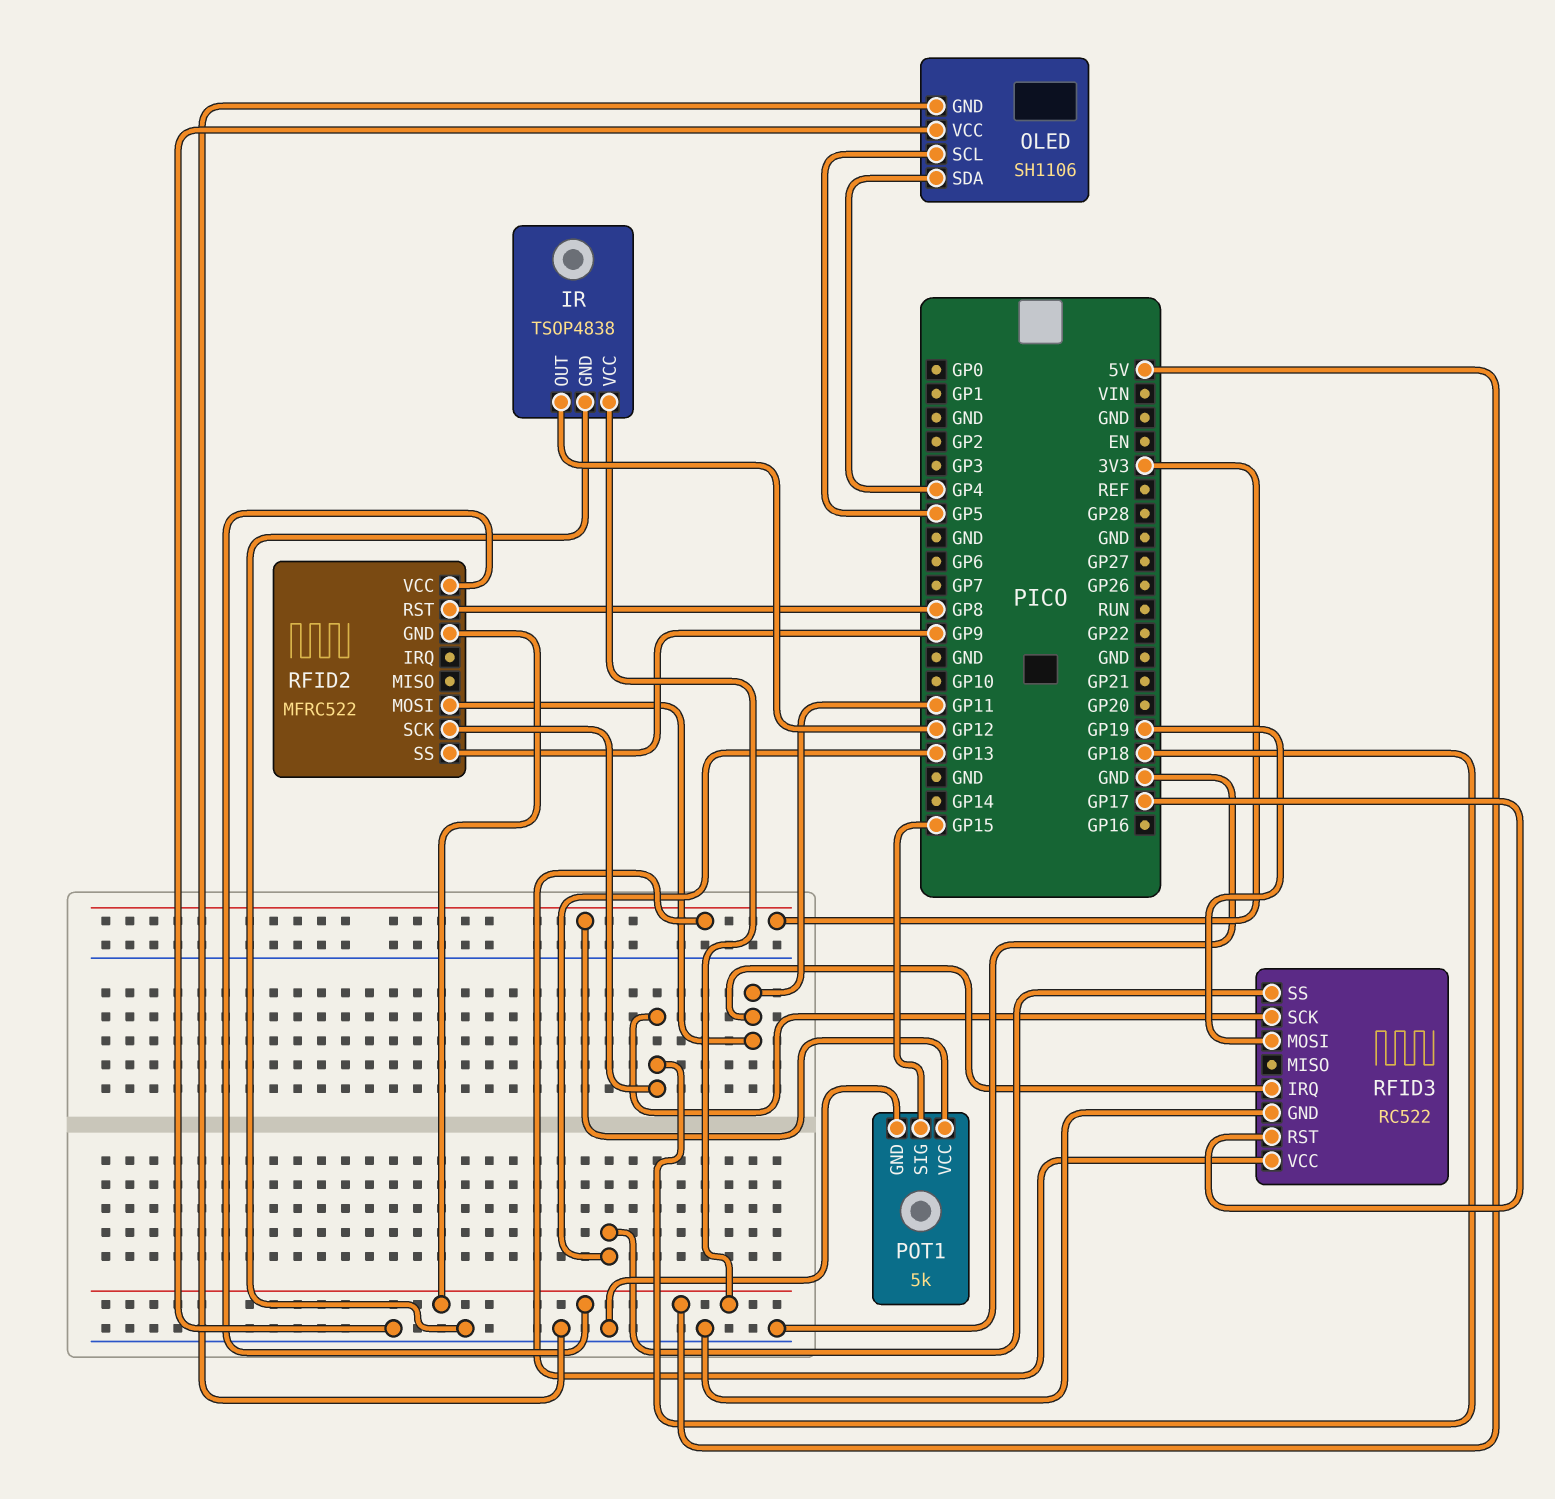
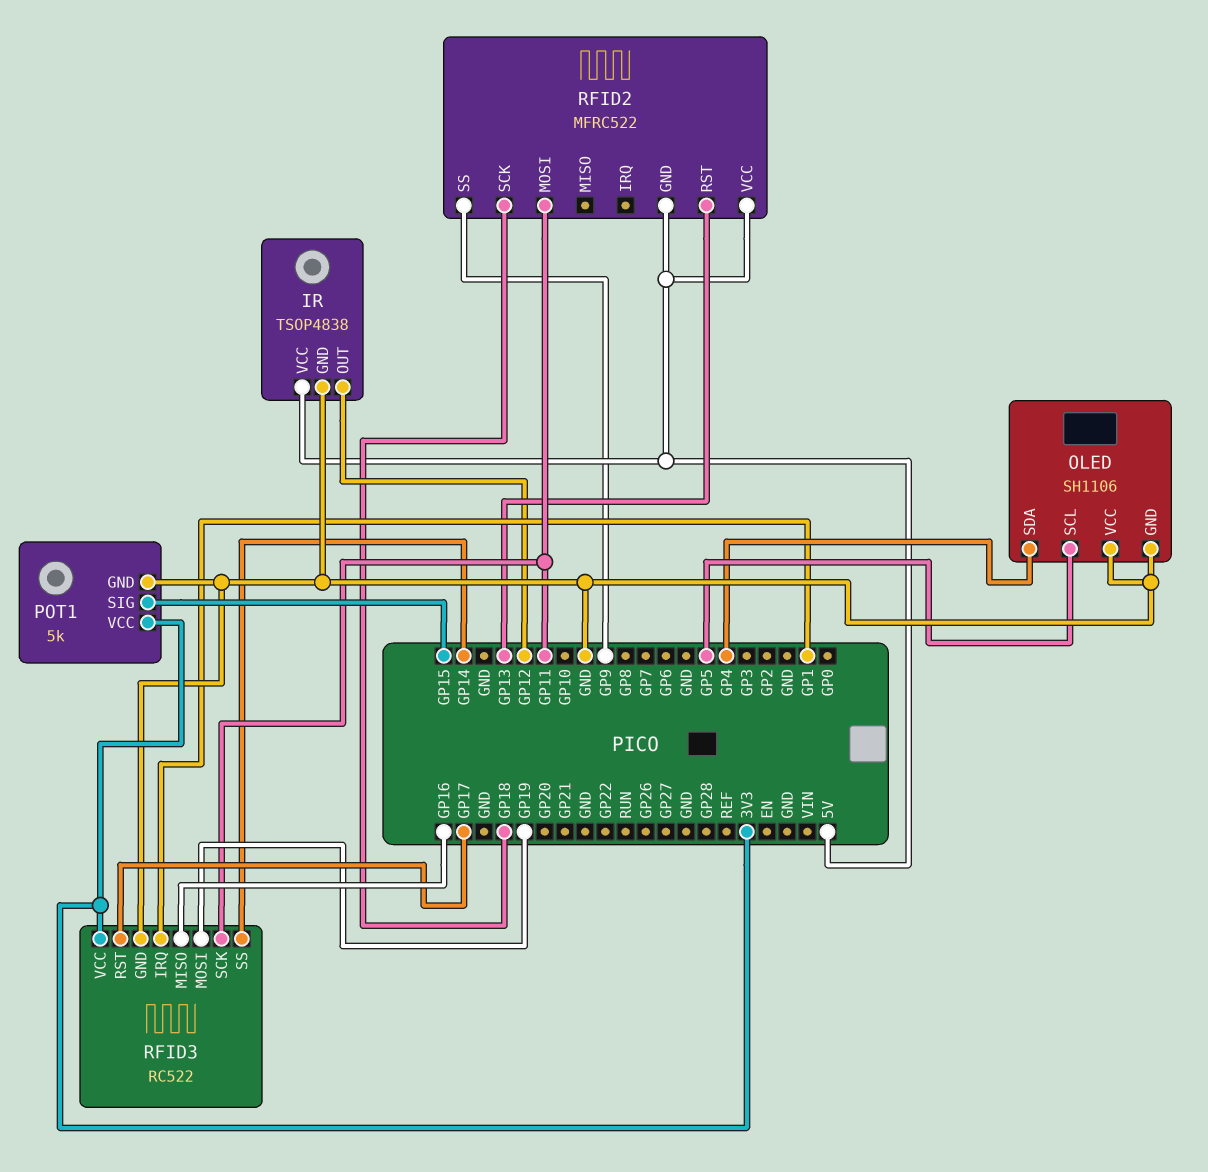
RFID2 pin RST: GP8 -> GP13
RFID3 pin IRQ: GP11 -> GP1
RFID3 pin MISO: none -> GP16
RFID3 pin SCK: GP18 -> GP11
RFID3 pin SS: GP13 -> GP14

